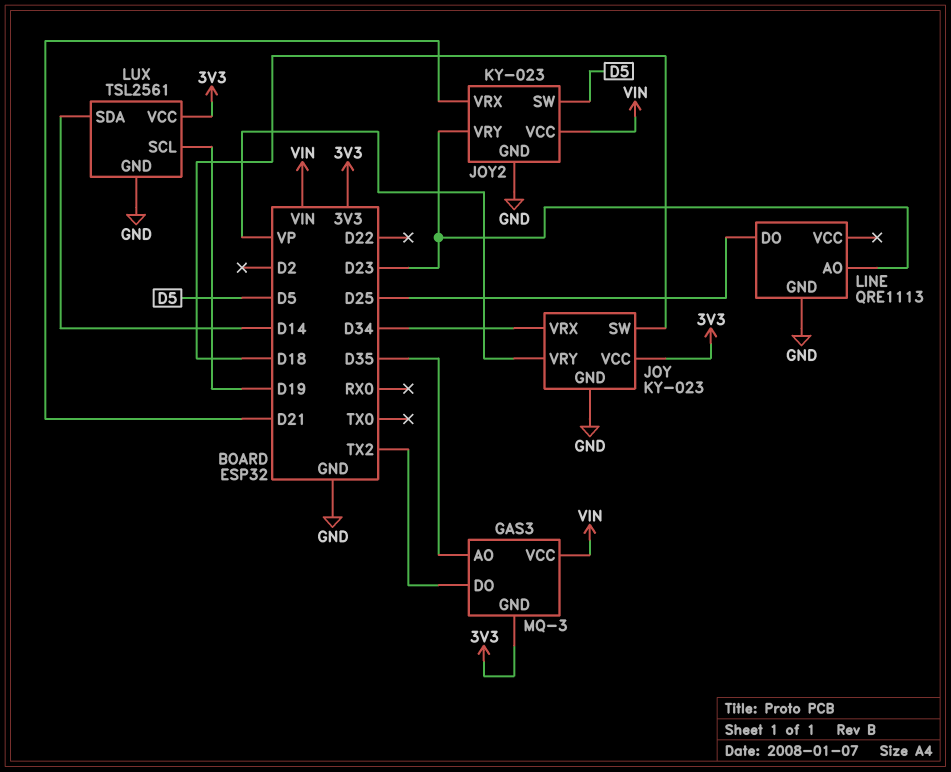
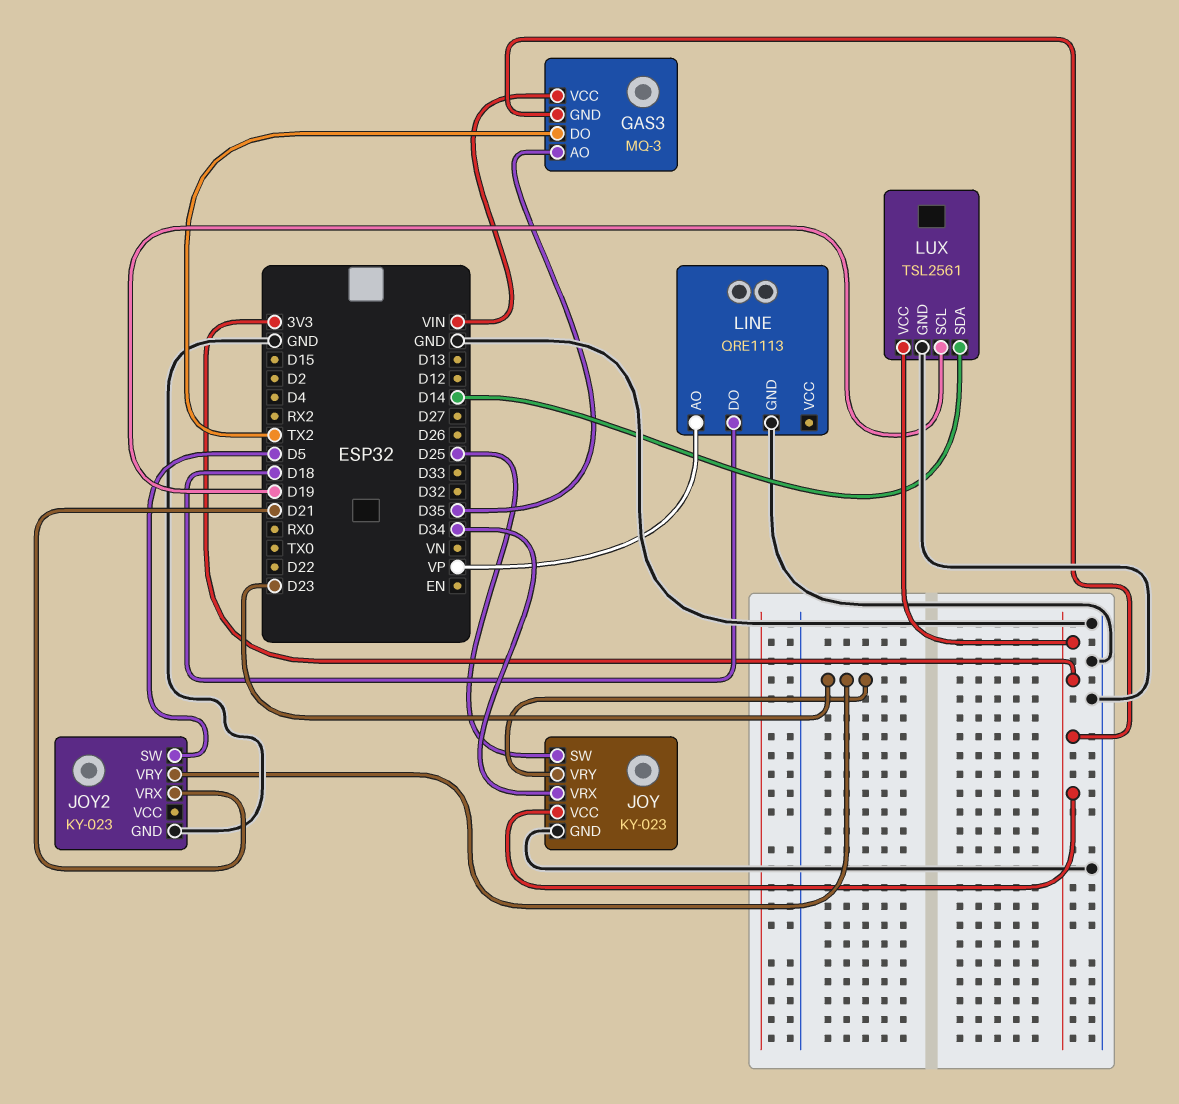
JOY pin SW: D18 -> D25
JOY pin VRY: VP -> D23
JOY2 pin VCC: VIN -> none
LINE pin AO: D23 -> VP
LINE pin DO: D25 -> D18

